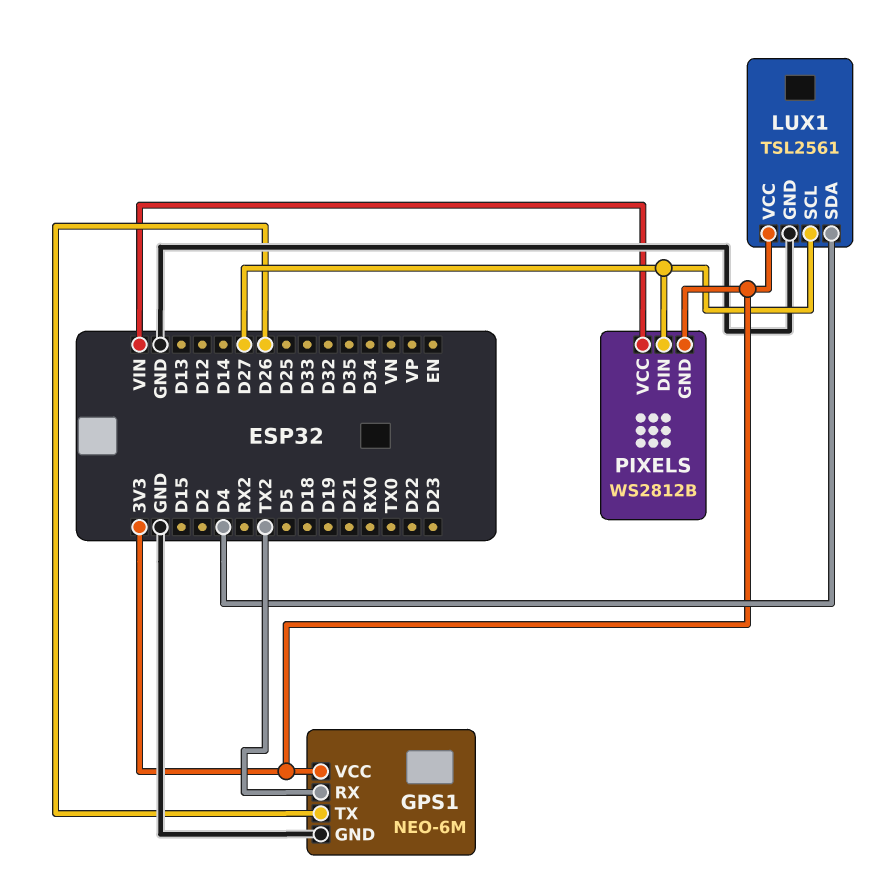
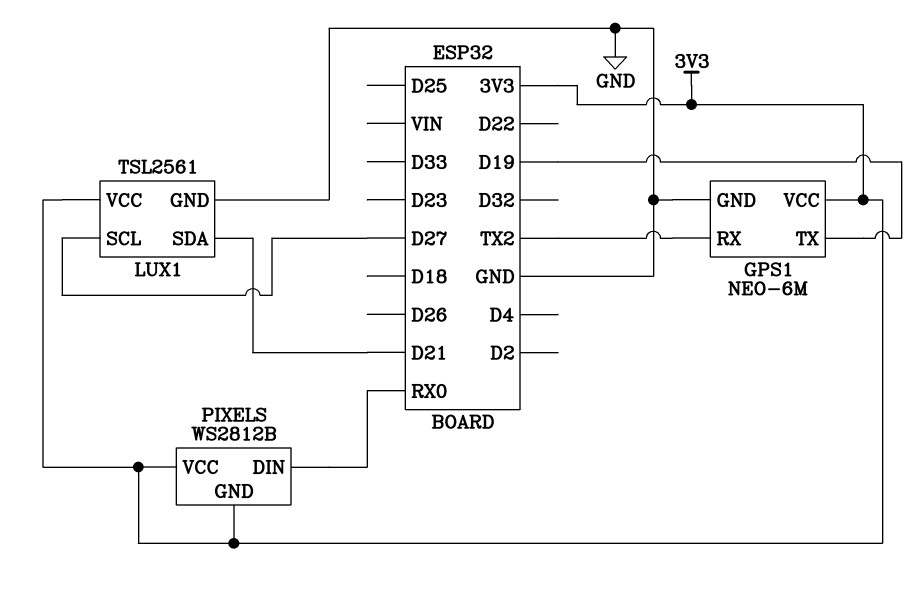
GPS1 pin TX: D26 -> D19
LUX1 pin SDA: D4 -> D21
PIXELS pin DIN: D27 -> RX0
PIXELS pin VCC: VIN -> 3V3

